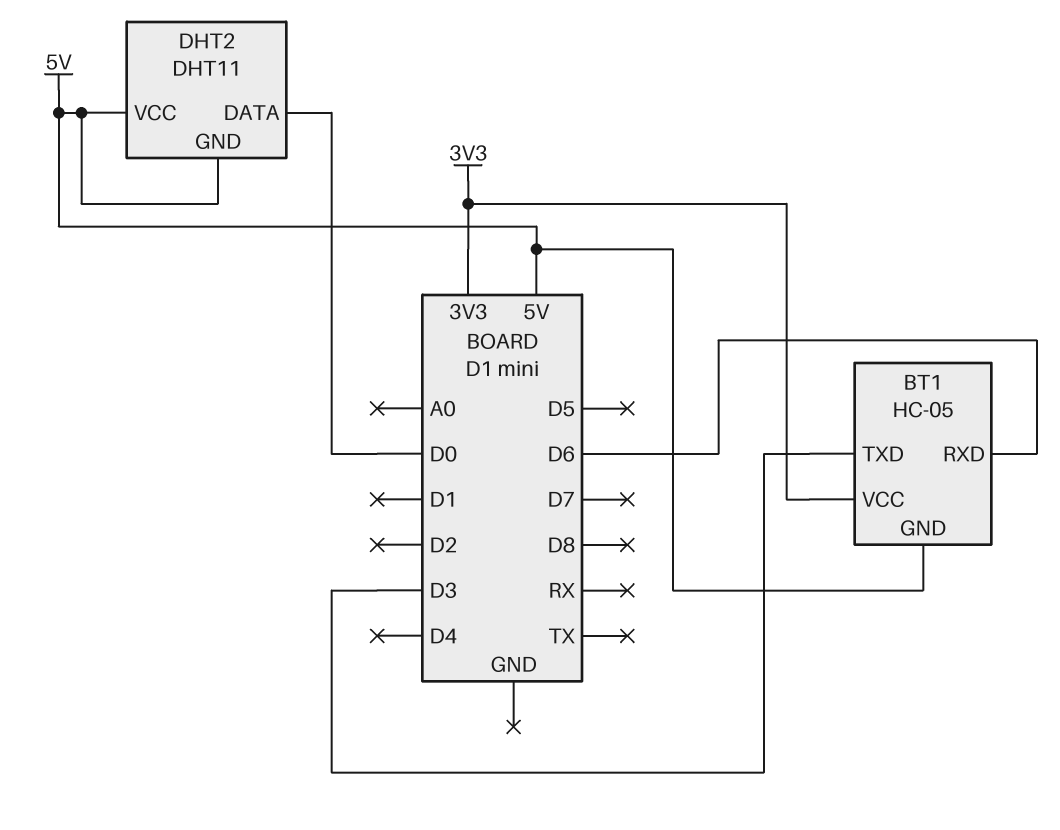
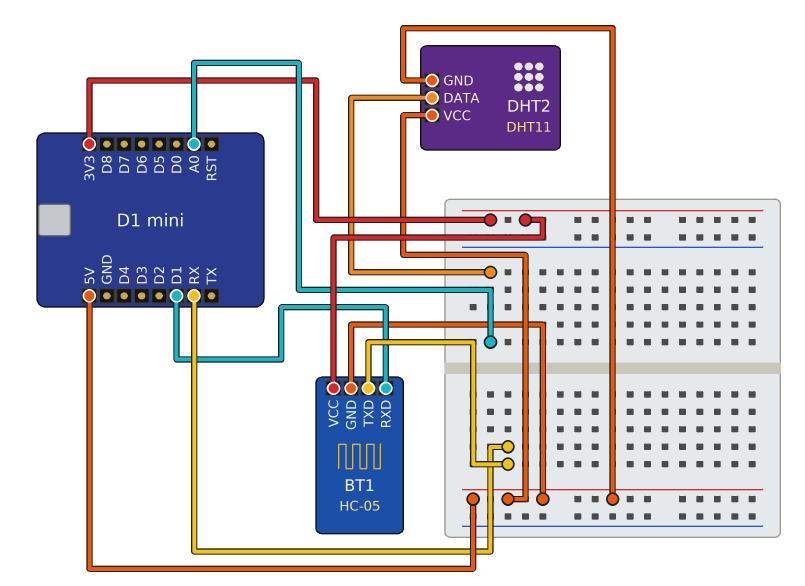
BT1 pin RXD: D6 -> D1
BT1 pin TXD: D3 -> RX
DHT2 pin DATA: D0 -> A0

